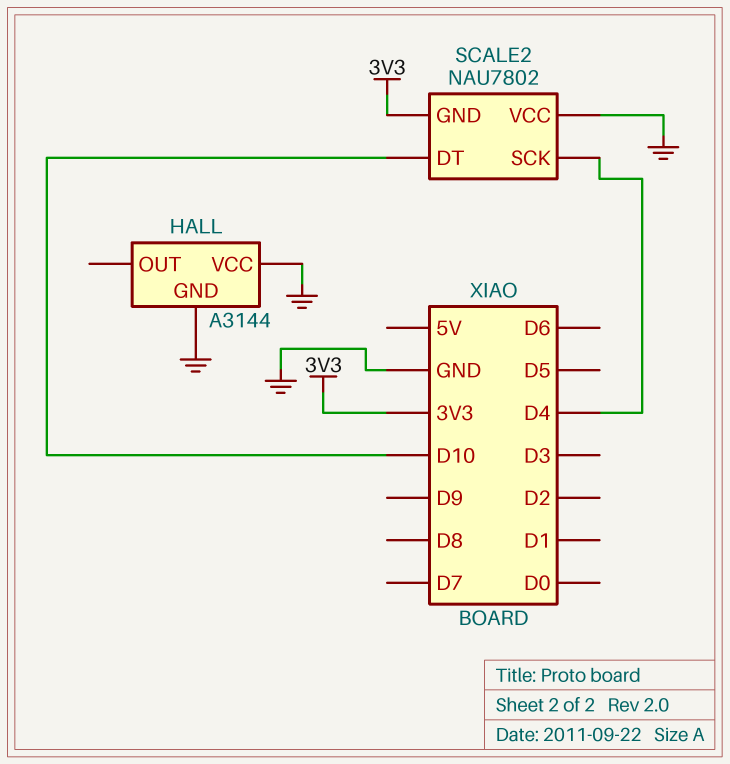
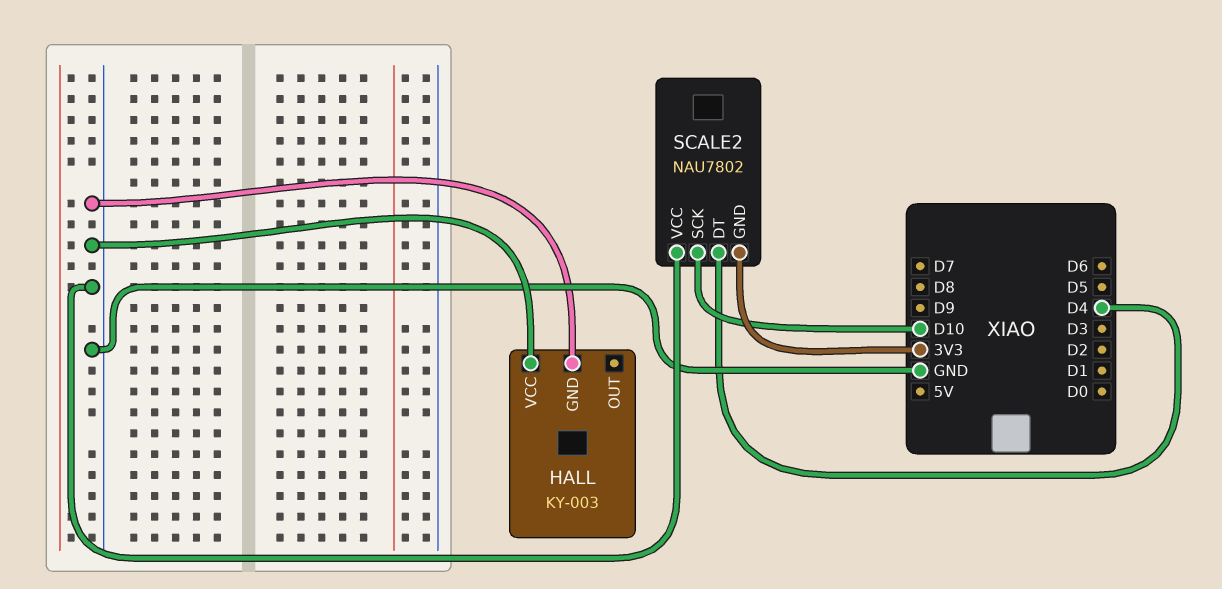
HALL: A3144 -> KY-003
SCALE2 pin DT: D10 -> D4
SCALE2 pin SCK: D4 -> D10

